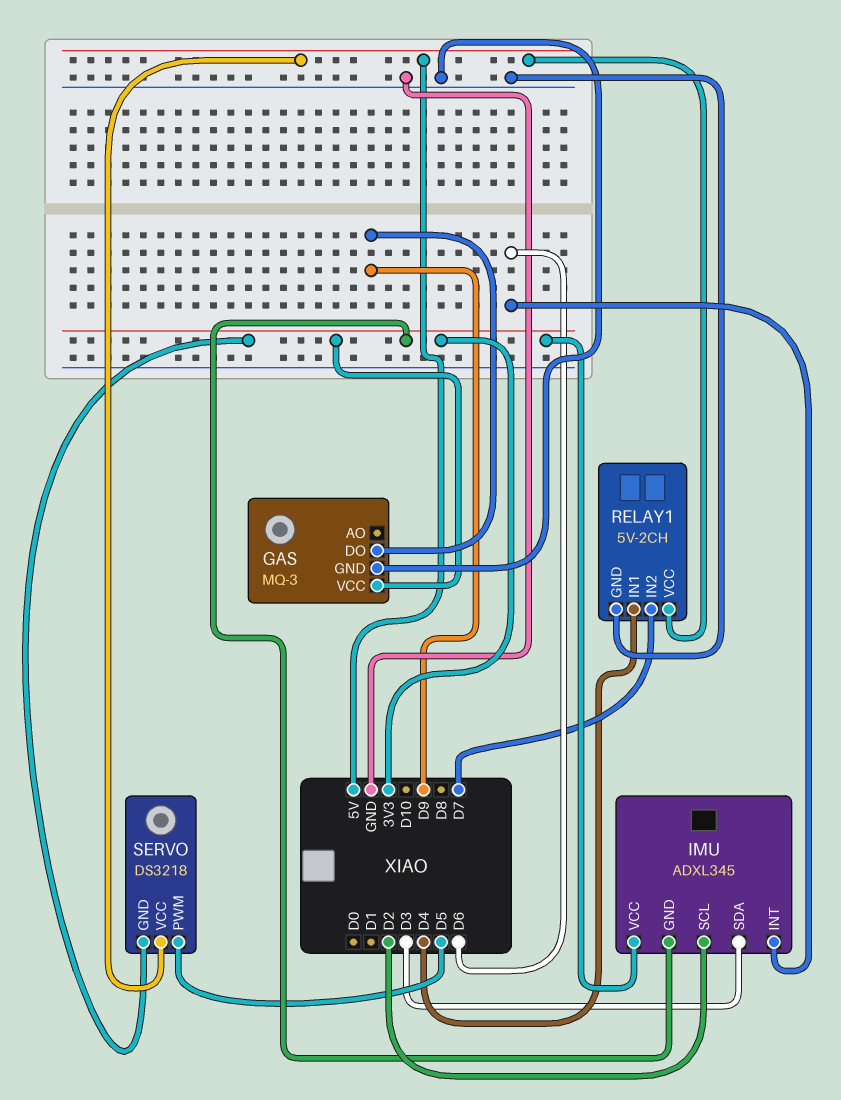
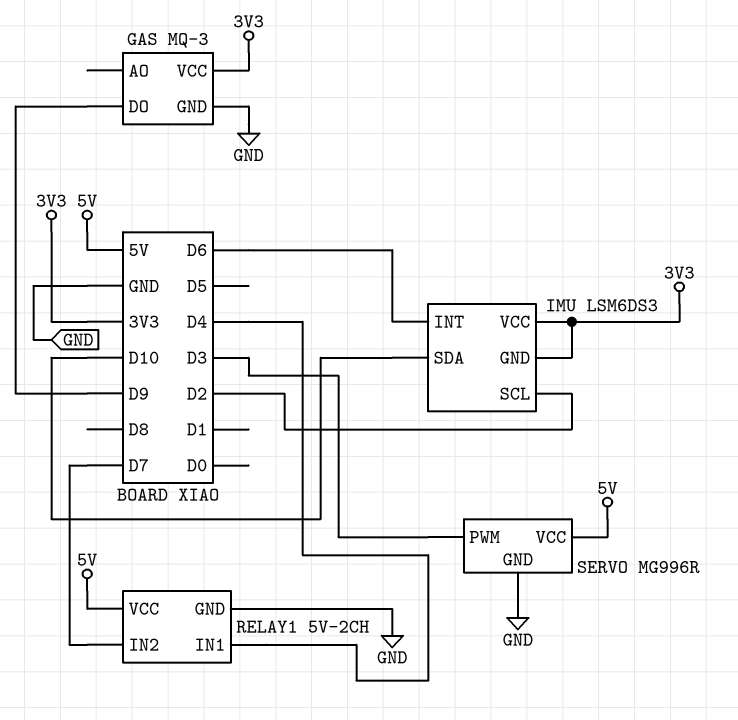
IMU: ADXL345 -> LSM6DS3
IMU pin SDA: D3 -> D10
SERVO: DS3218 -> MG996R
SERVO pin GND: 3V3 -> GND
SERVO pin PWM: D5 -> D3

